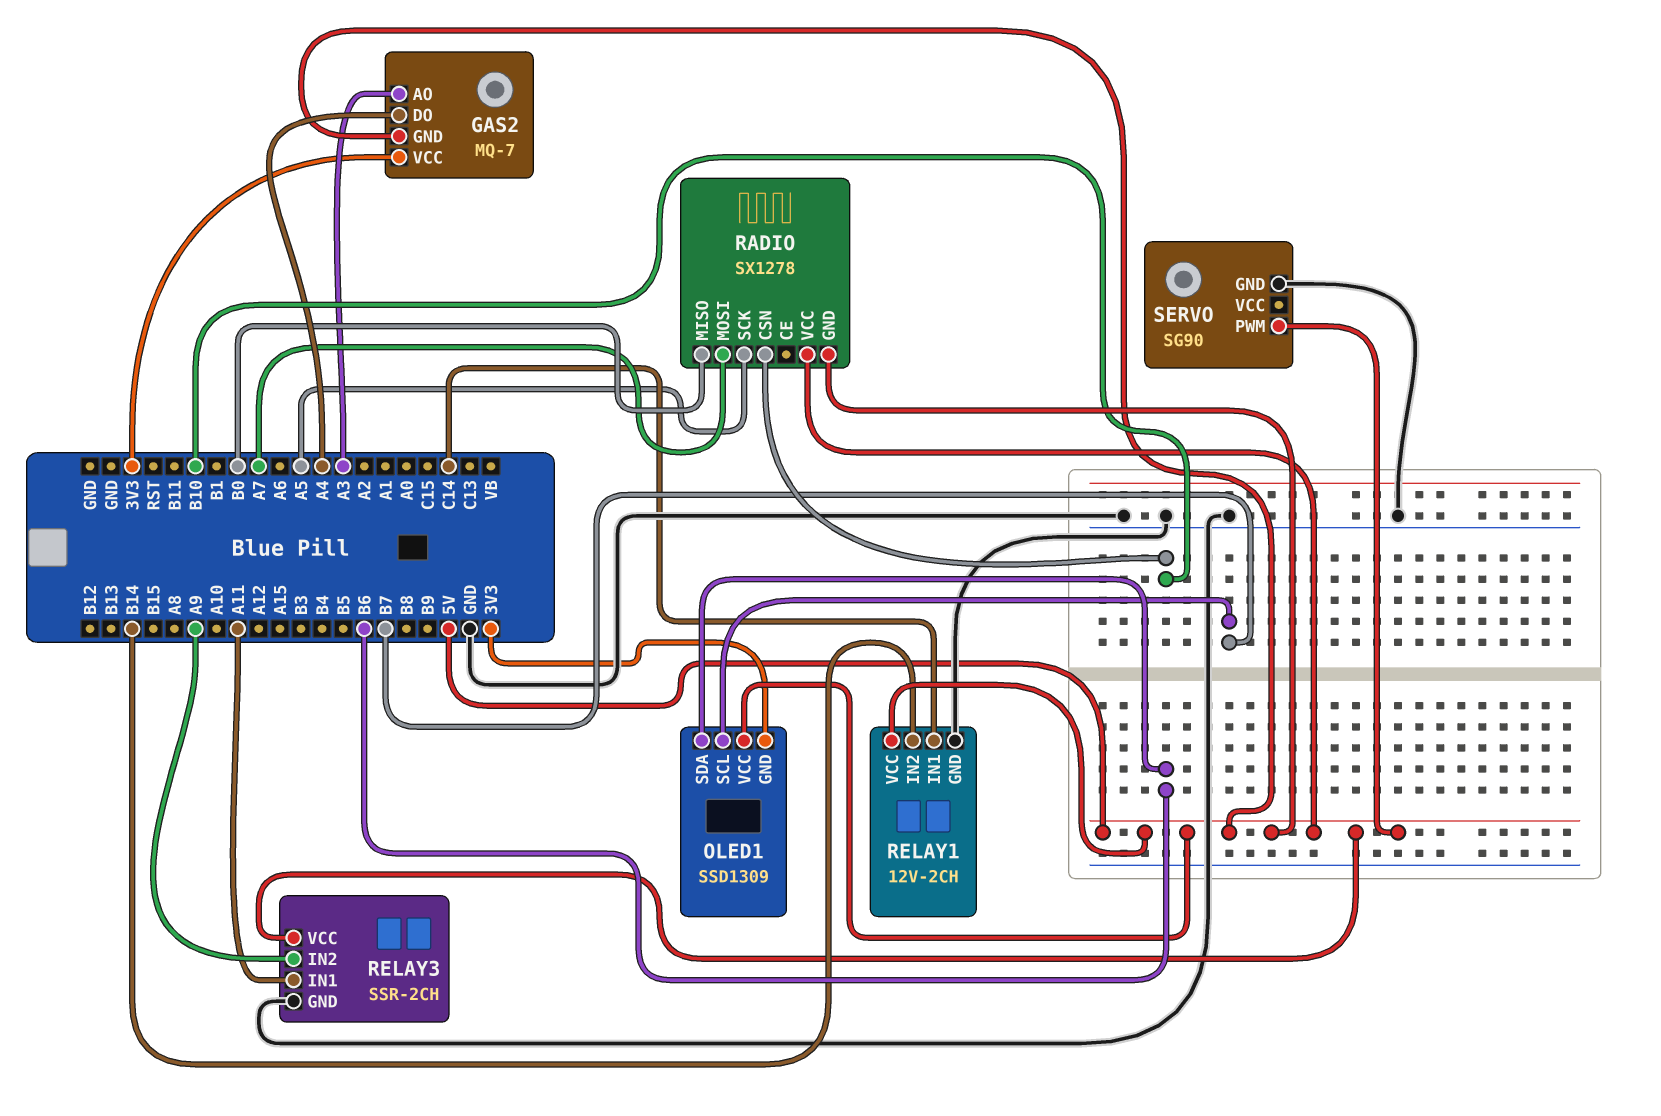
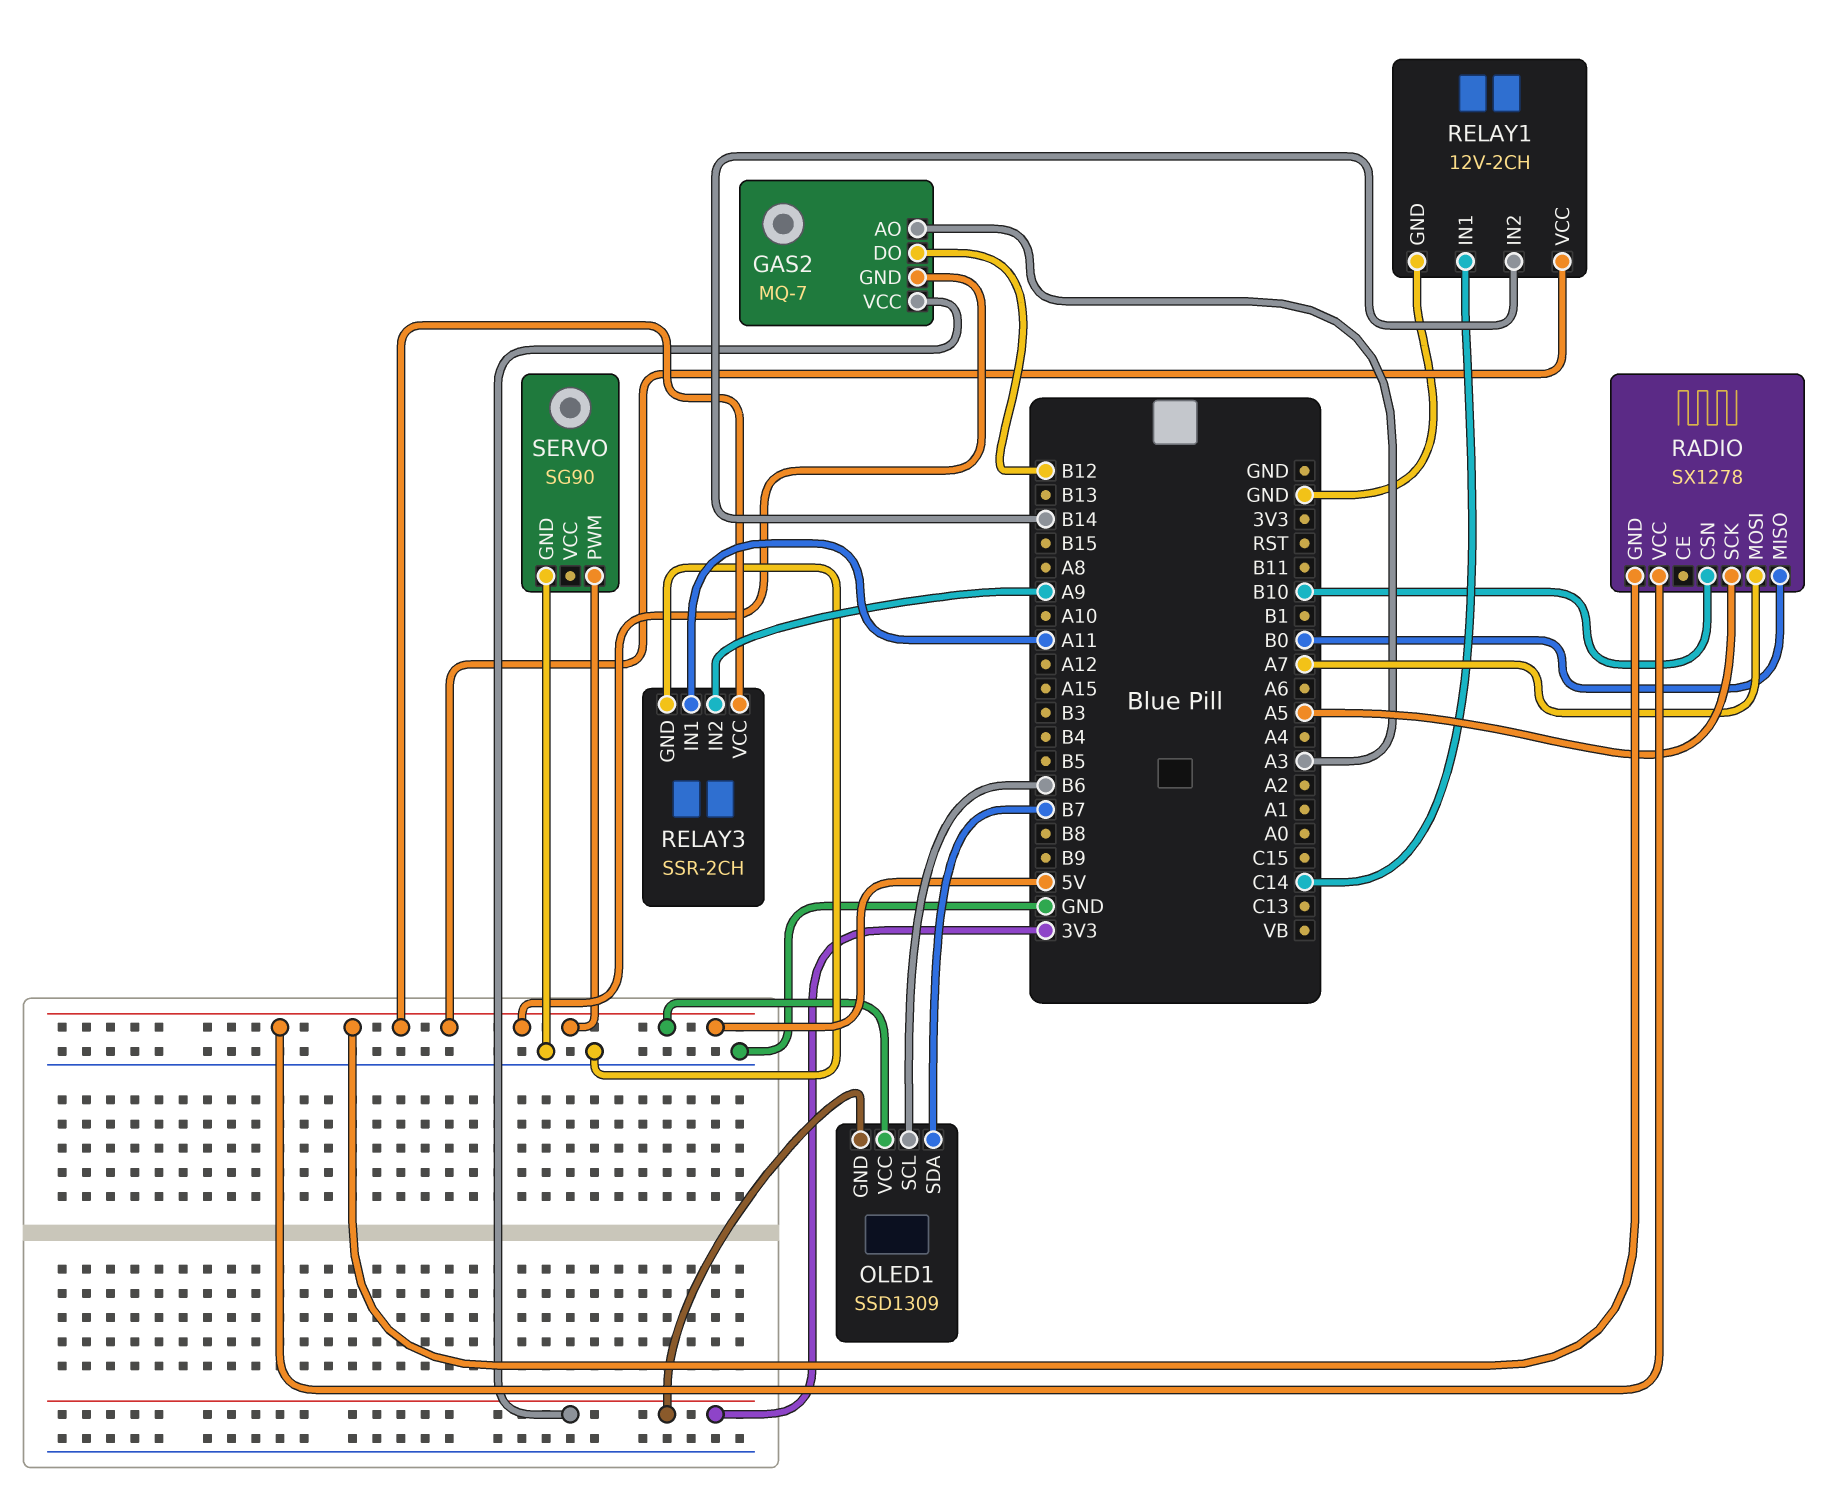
GAS2 pin DO: A4 -> B12
OLED1 pin SCL: B7 -> B6
OLED1 pin SDA: B6 -> B7

